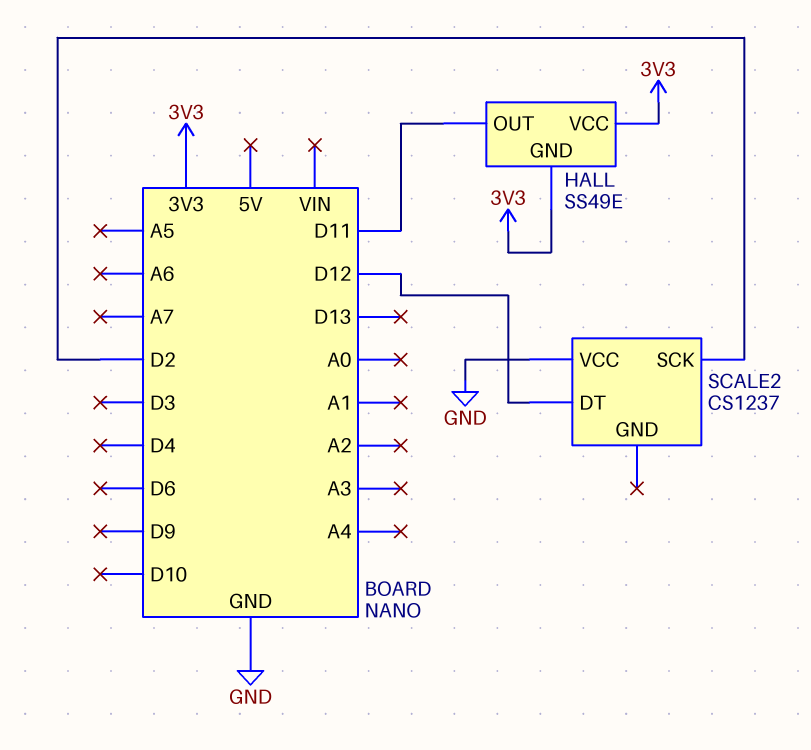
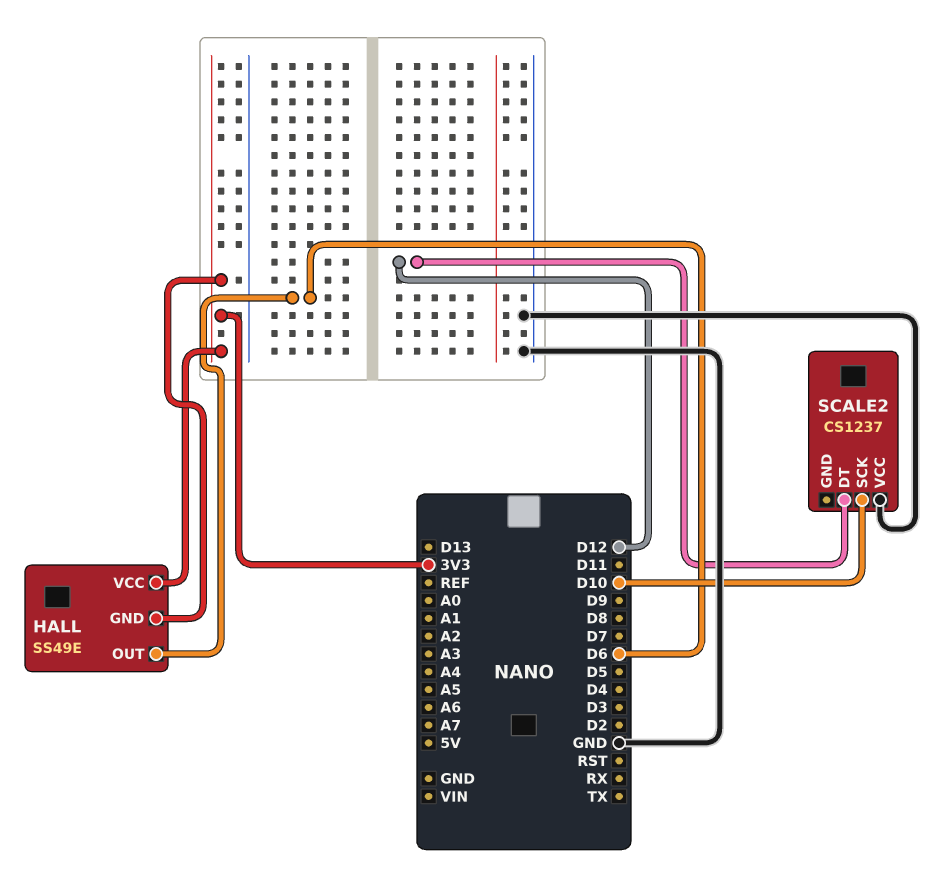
HALL pin OUT: D11 -> D6
SCALE2 pin SCK: D2 -> D10

